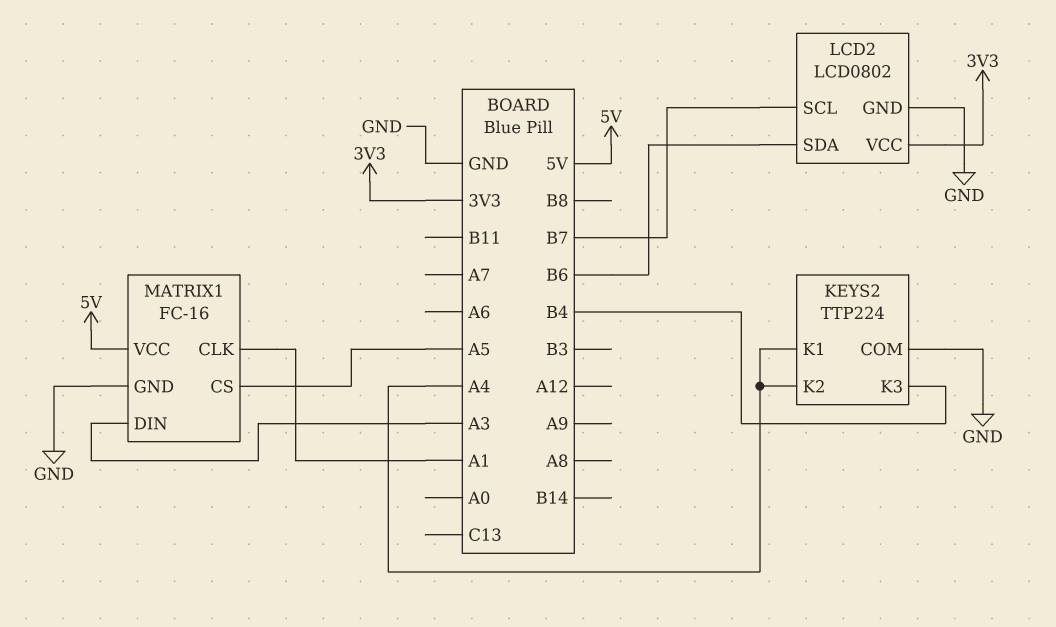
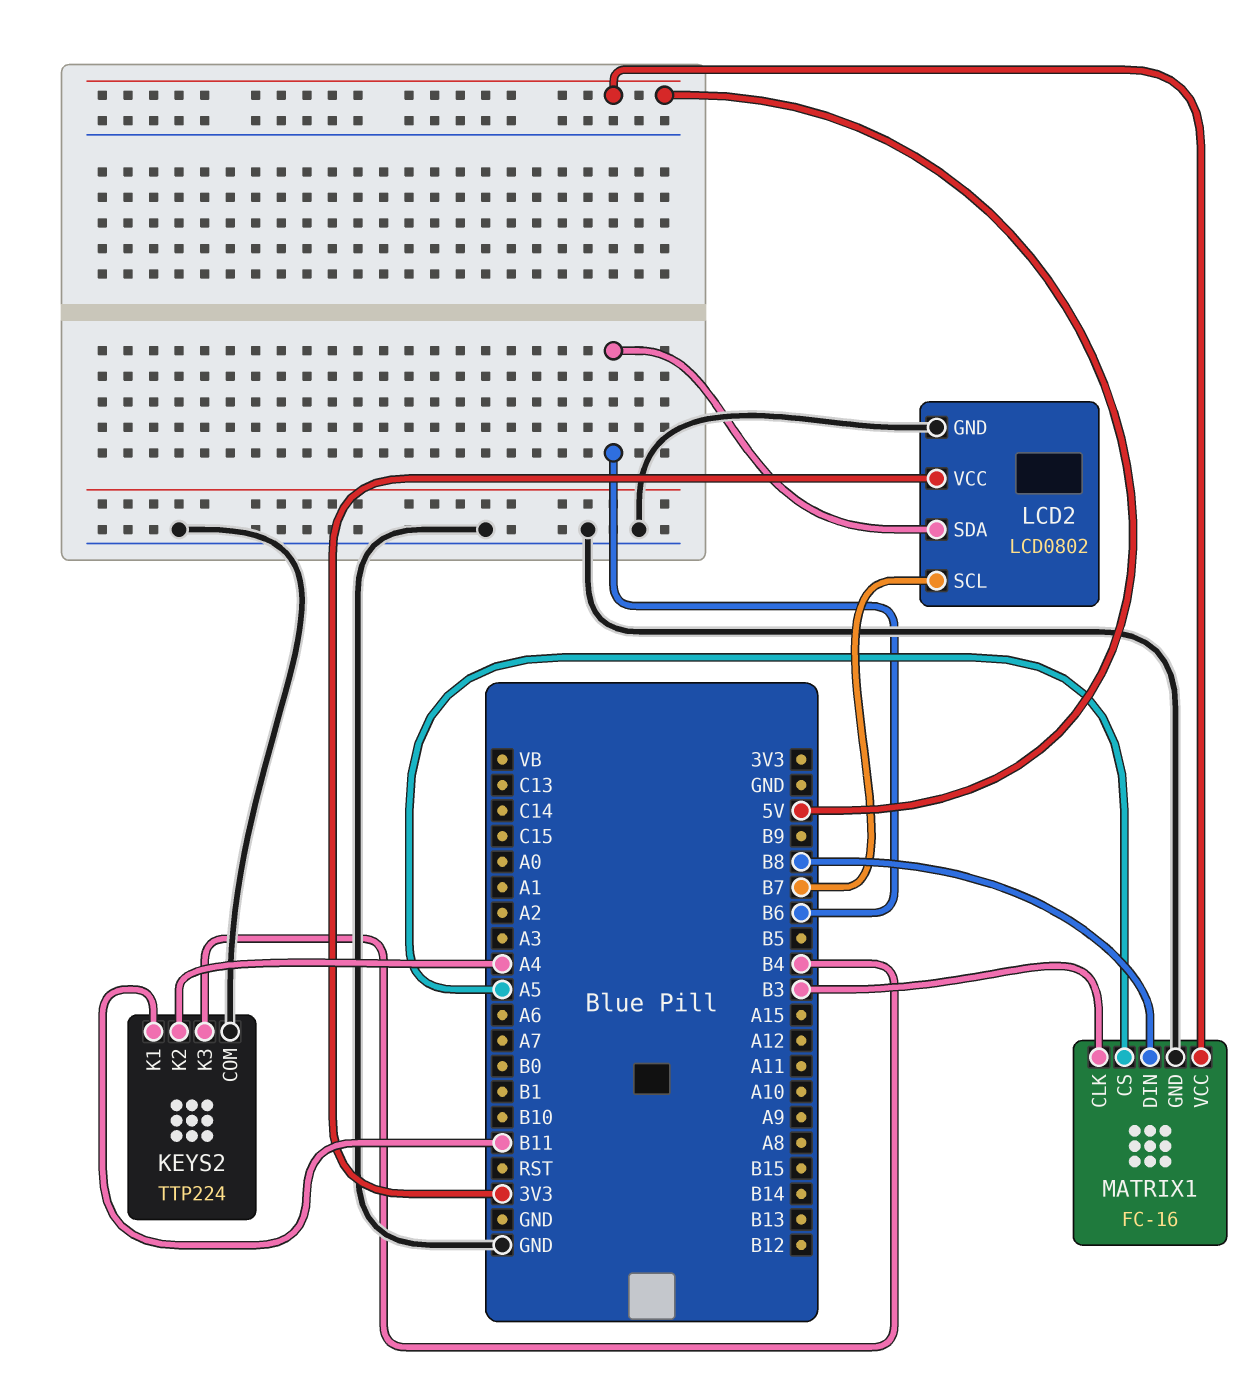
KEYS2 pin K1: A4 -> B11
MATRIX1 pin CLK: A1 -> B3
MATRIX1 pin DIN: A3 -> B8

